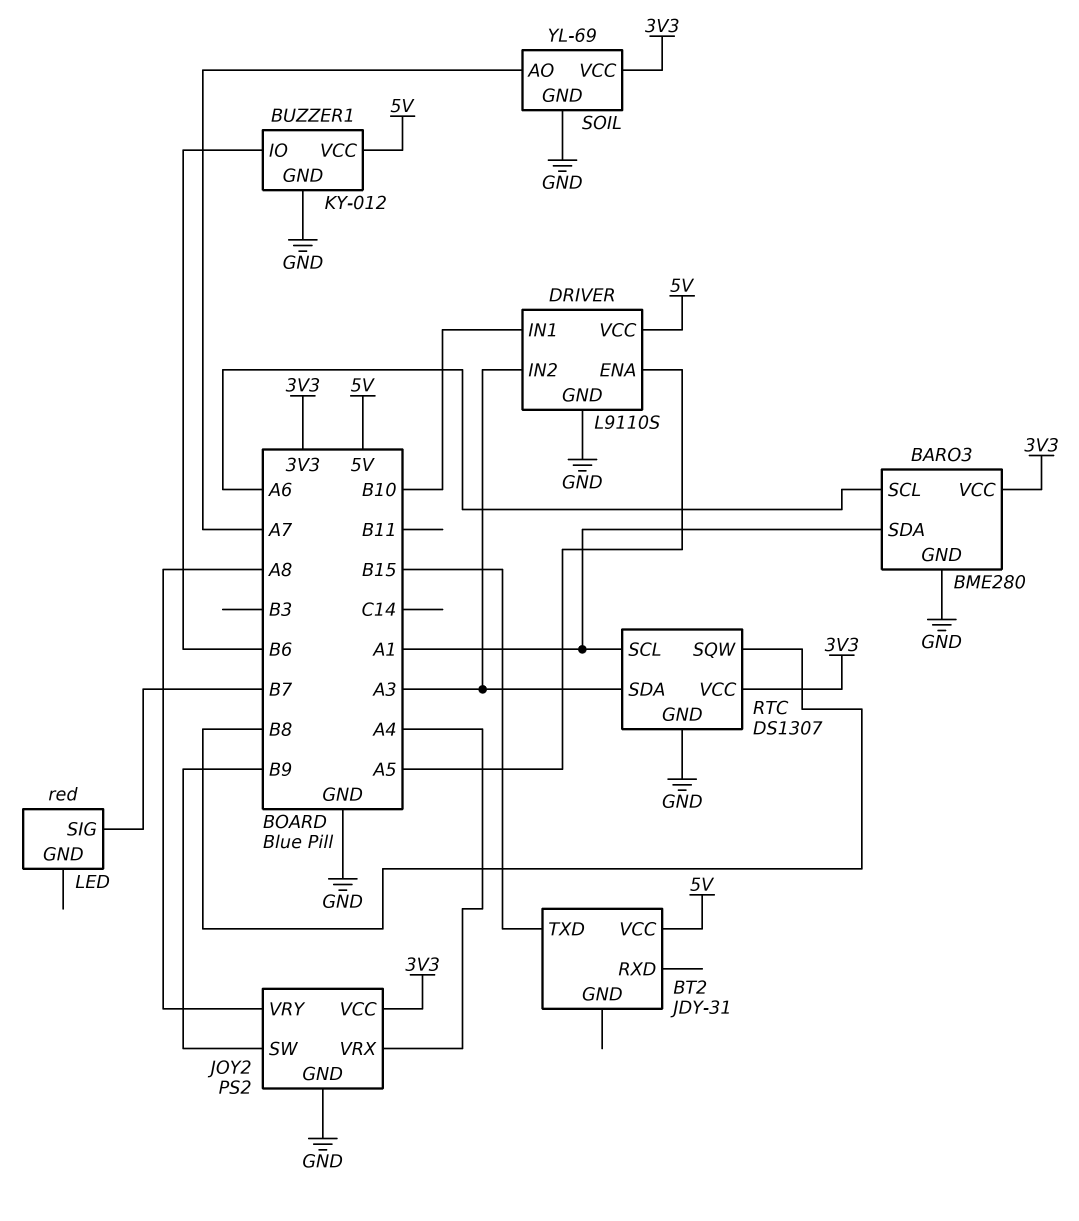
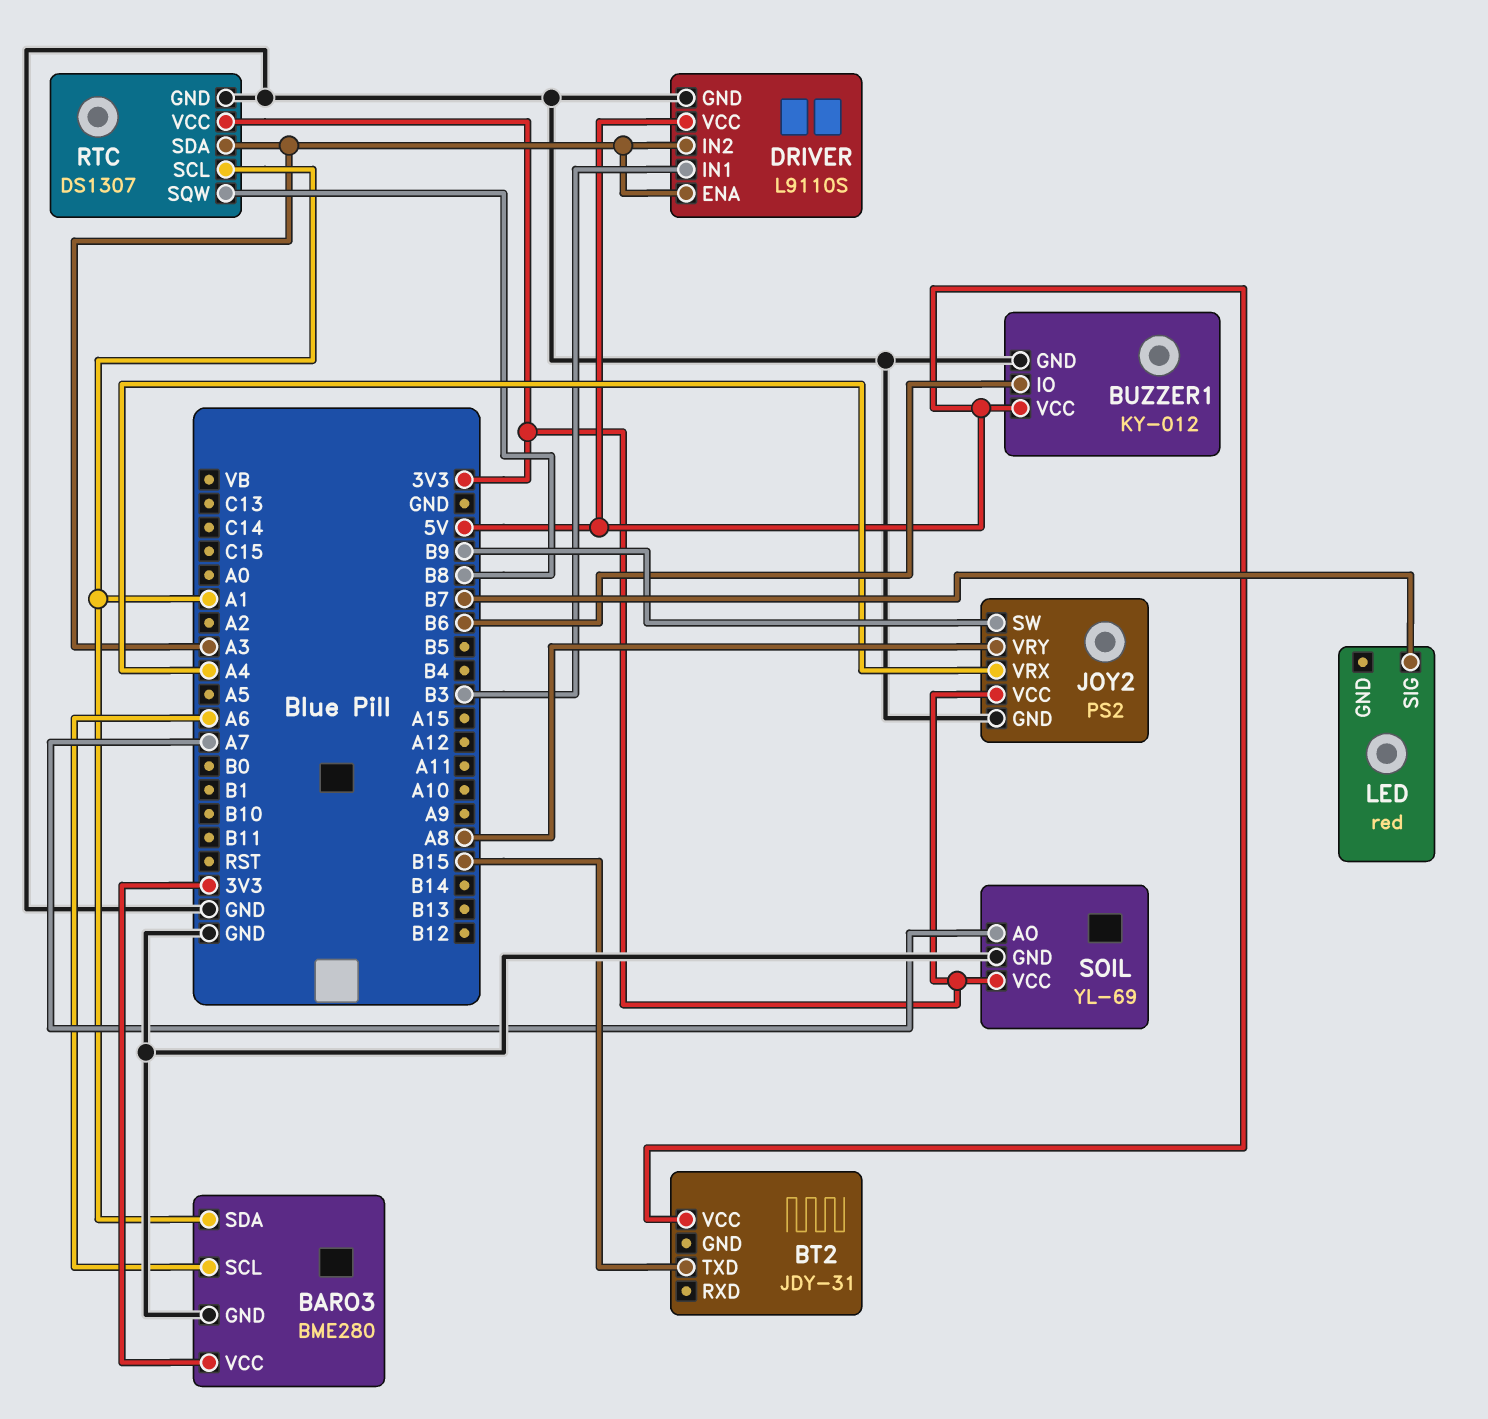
DRIVER pin ENA: A5 -> A3
DRIVER pin IN1: B10 -> B3

